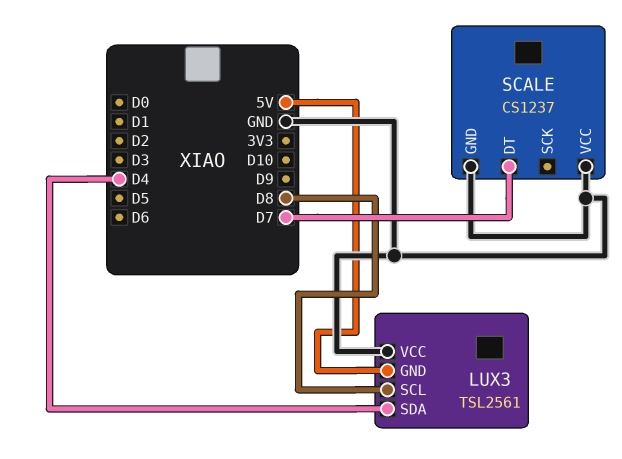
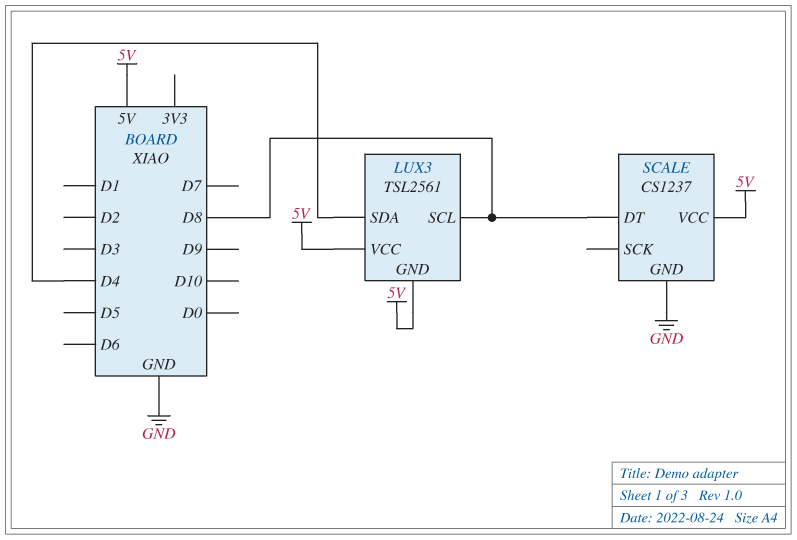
LUX3 pin VCC: GND -> 5V
SCALE pin DT: D7 -> D8
SCALE pin VCC: GND -> 5V

